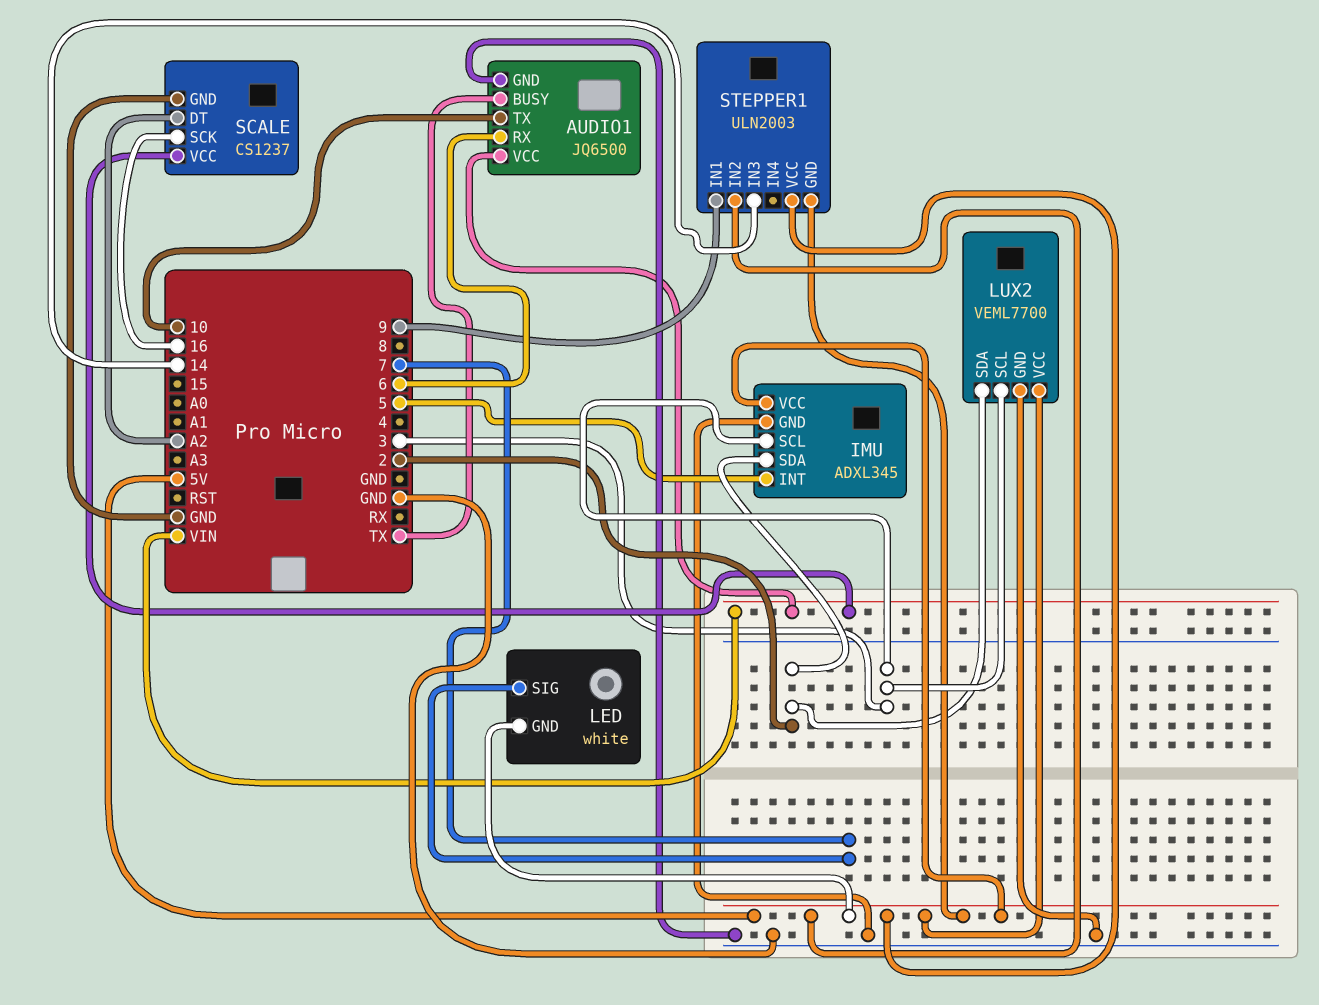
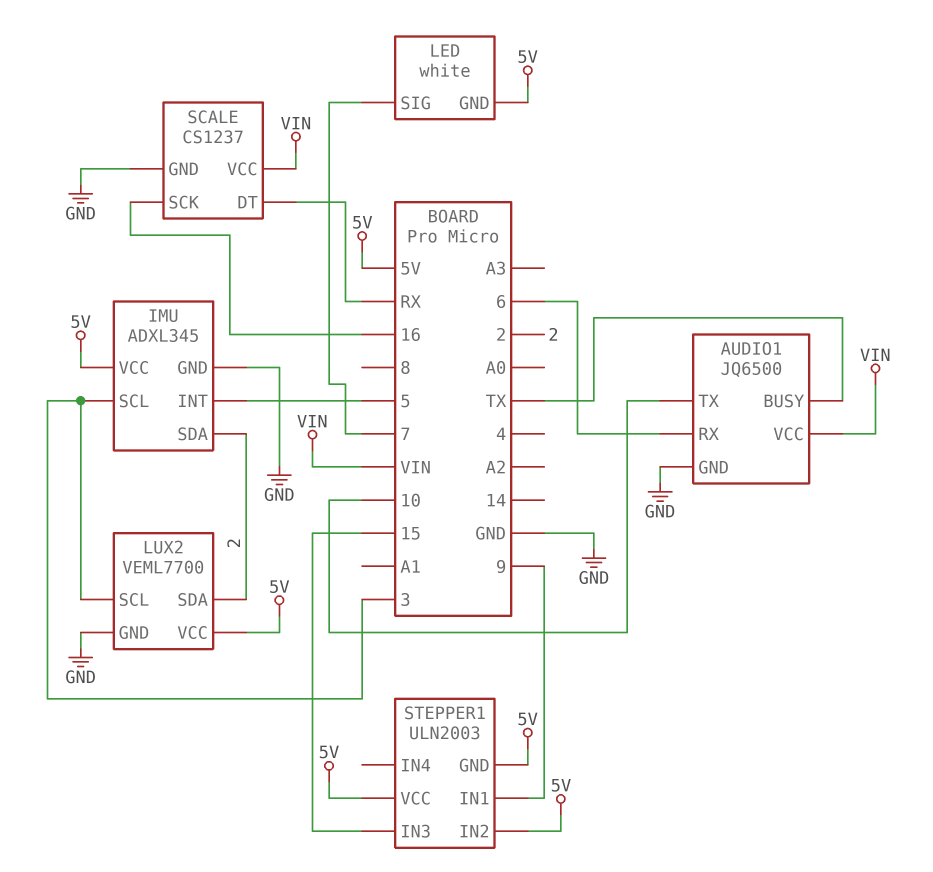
SCALE pin DT: A2 -> RX
STEPPER1 pin IN3: 14 -> 15

